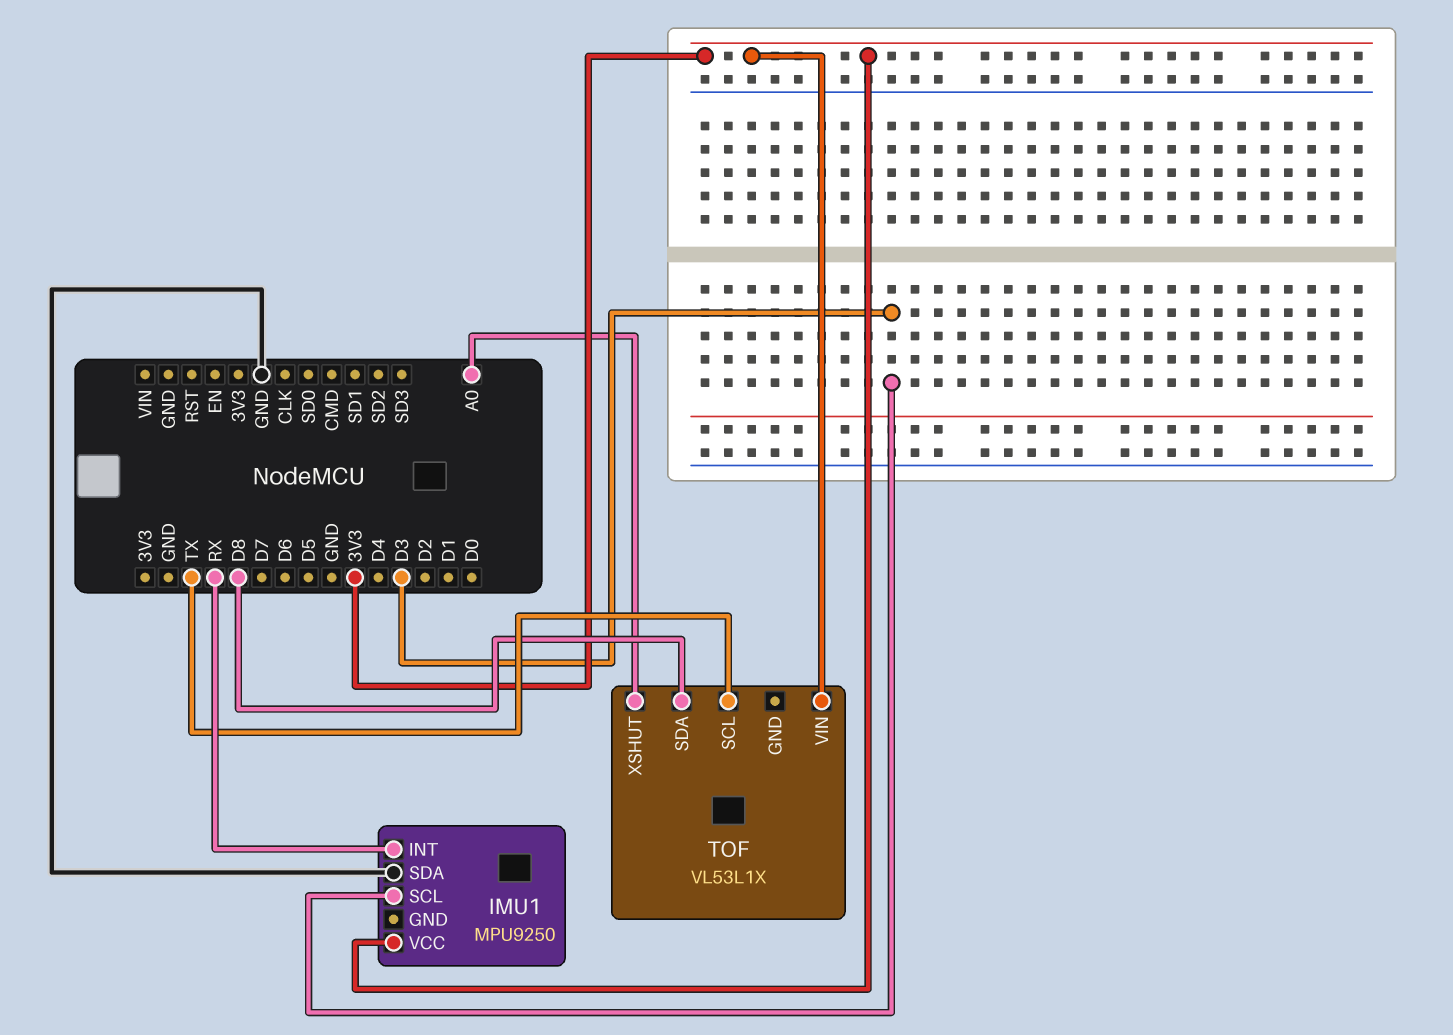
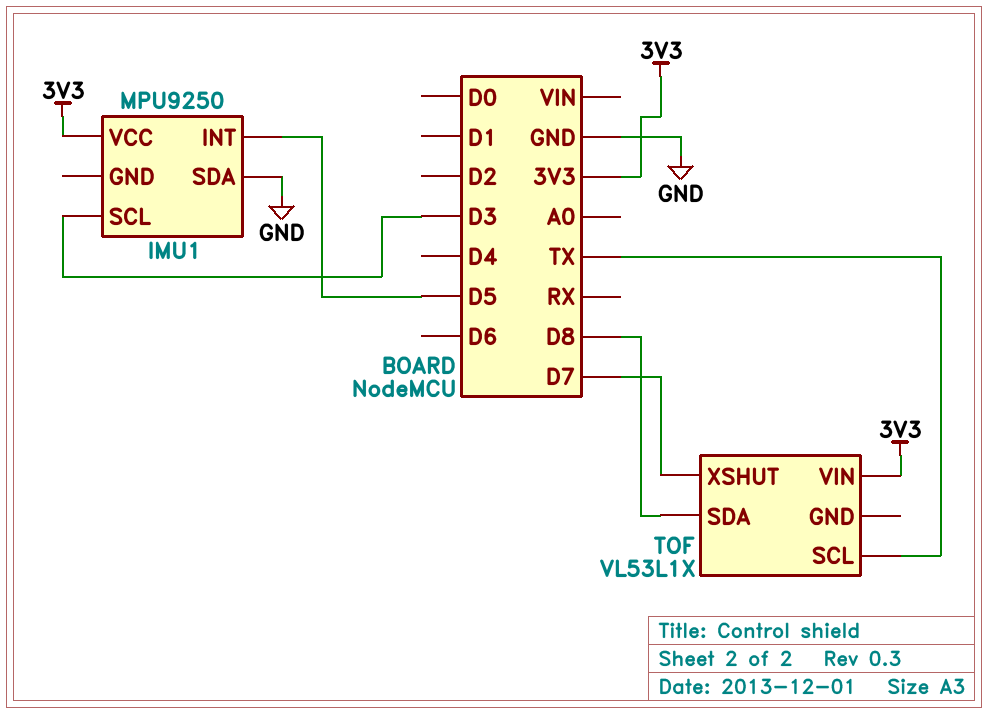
IMU1 pin INT: RX -> D5
TOF pin XSHUT: A0 -> D7

